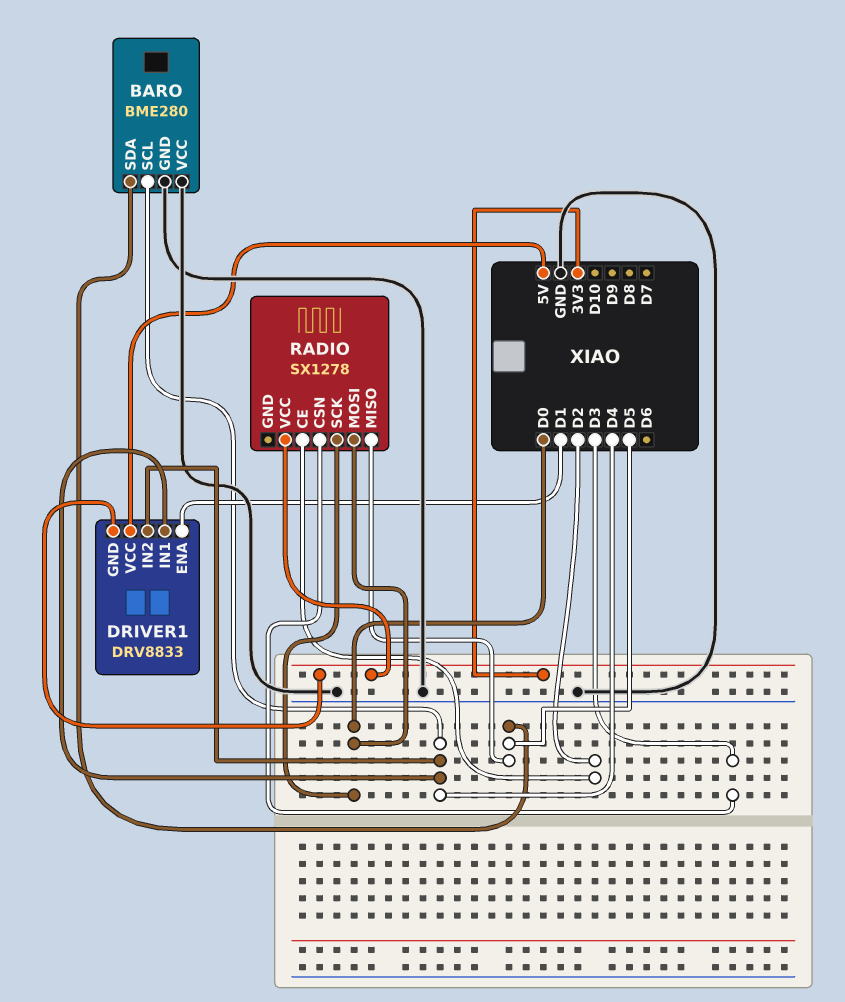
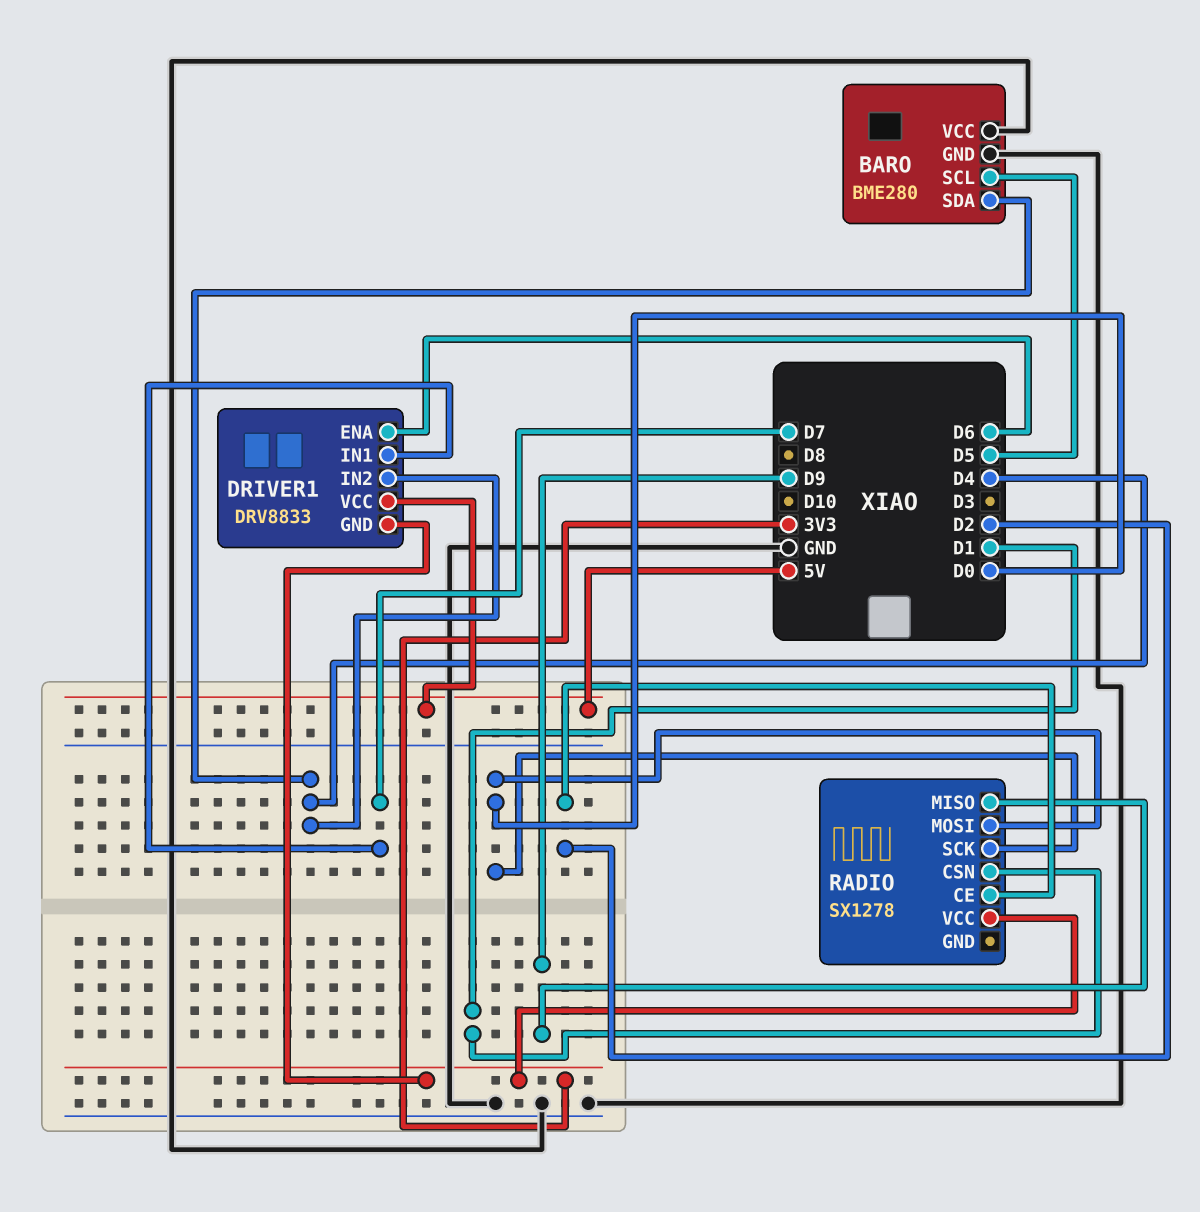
BARO pin SCL: D4 -> D5
BARO pin SDA: D5 -> D4
DRIVER1 pin ENA: D1 -> D6
DRIVER1 pin IN1: D4 -> D7
RADIO pin CSN: D3 -> D1
RADIO pin MISO: D5 -> D9

